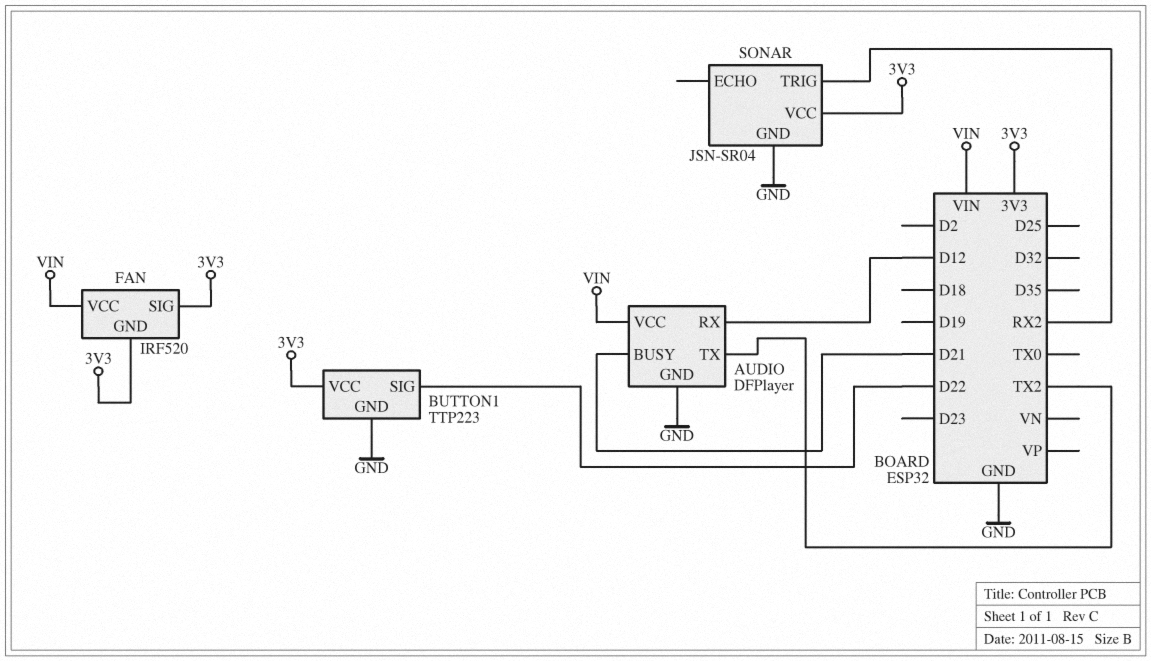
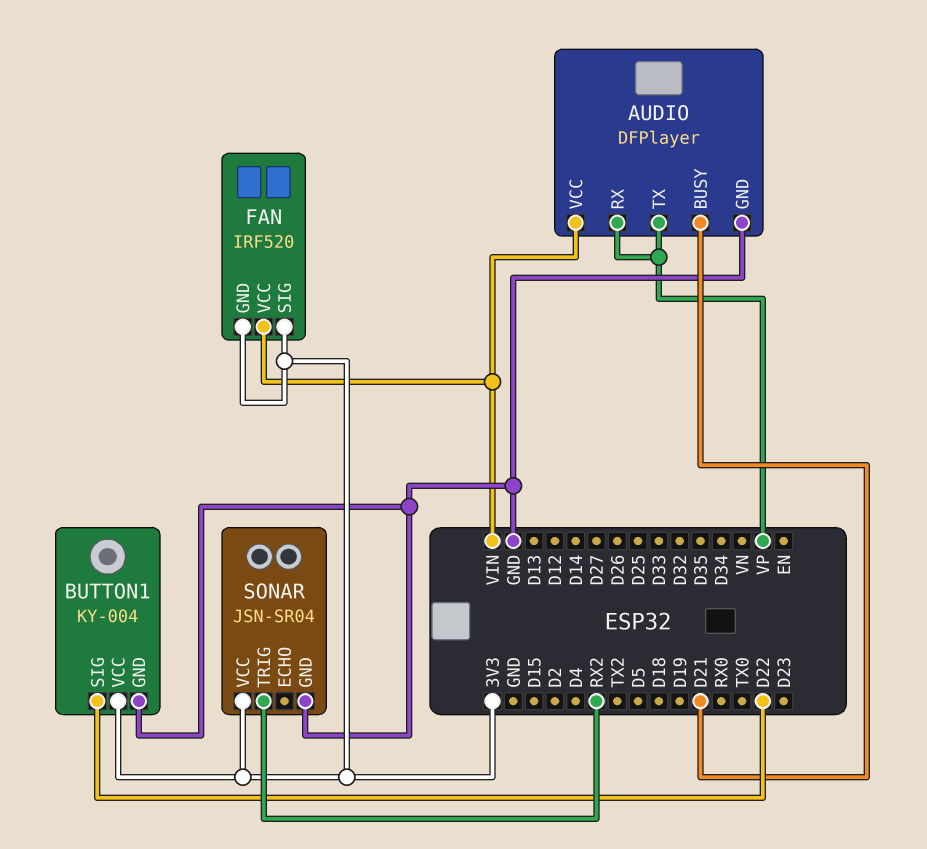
AUDIO pin RX: D12 -> VP
AUDIO pin TX: TX2 -> VP
BUTTON1: TTP223 -> KY-004

